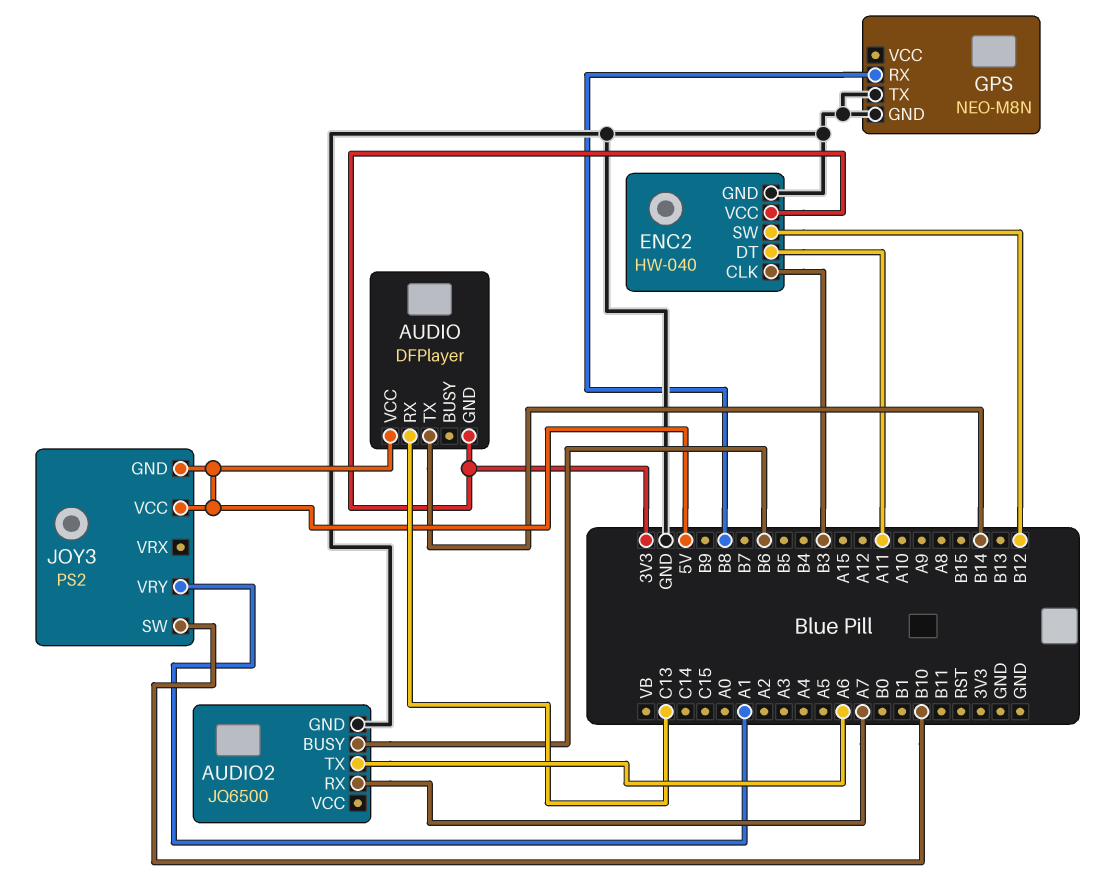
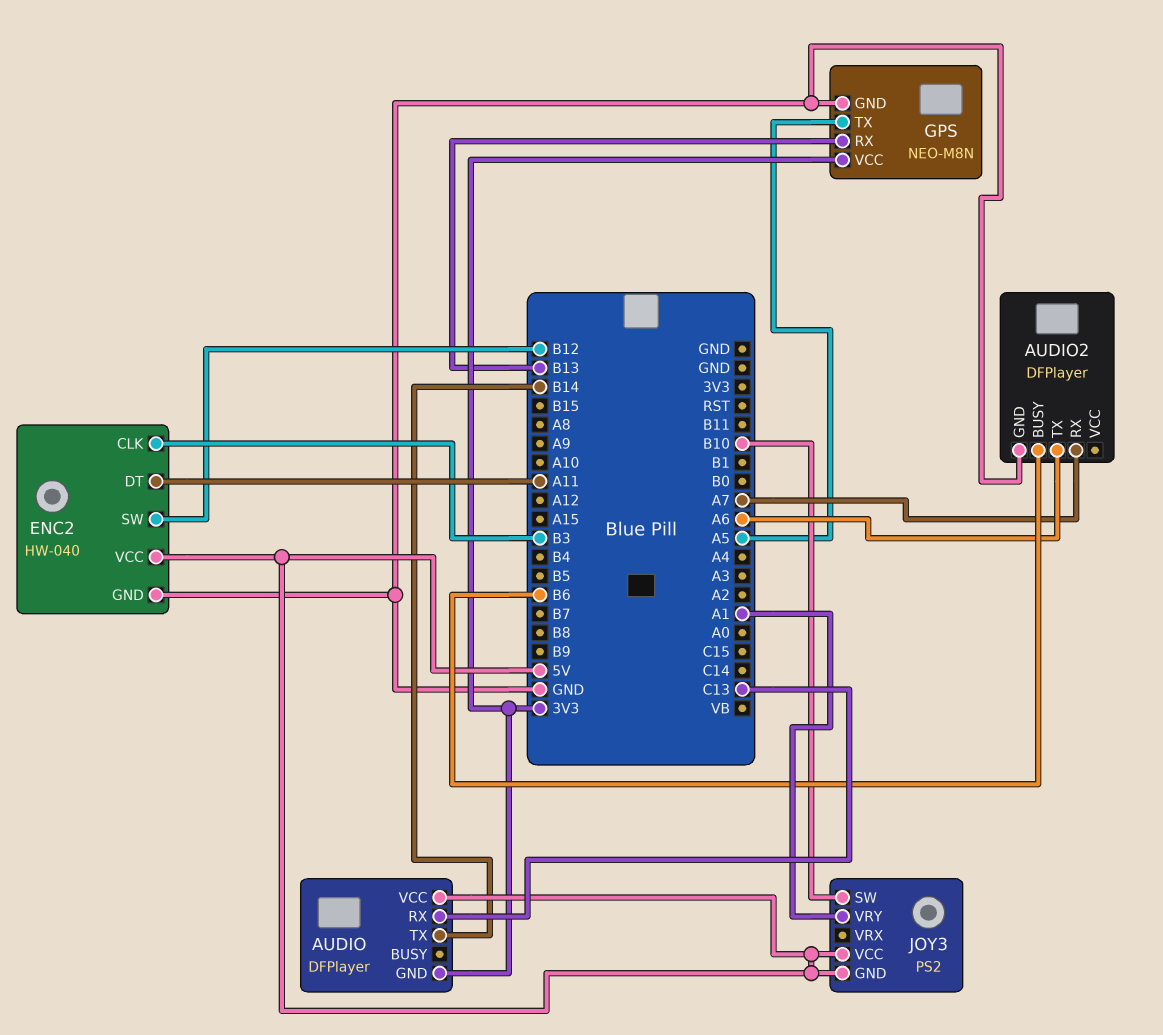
AUDIO2: JQ6500 -> DFPlayer
ENC2 pin VCC: 3V3 -> 5V
GPS pin RX: B8 -> B13
GPS pin TX: GND -> A5
GPS pin VCC: none -> 3V3

